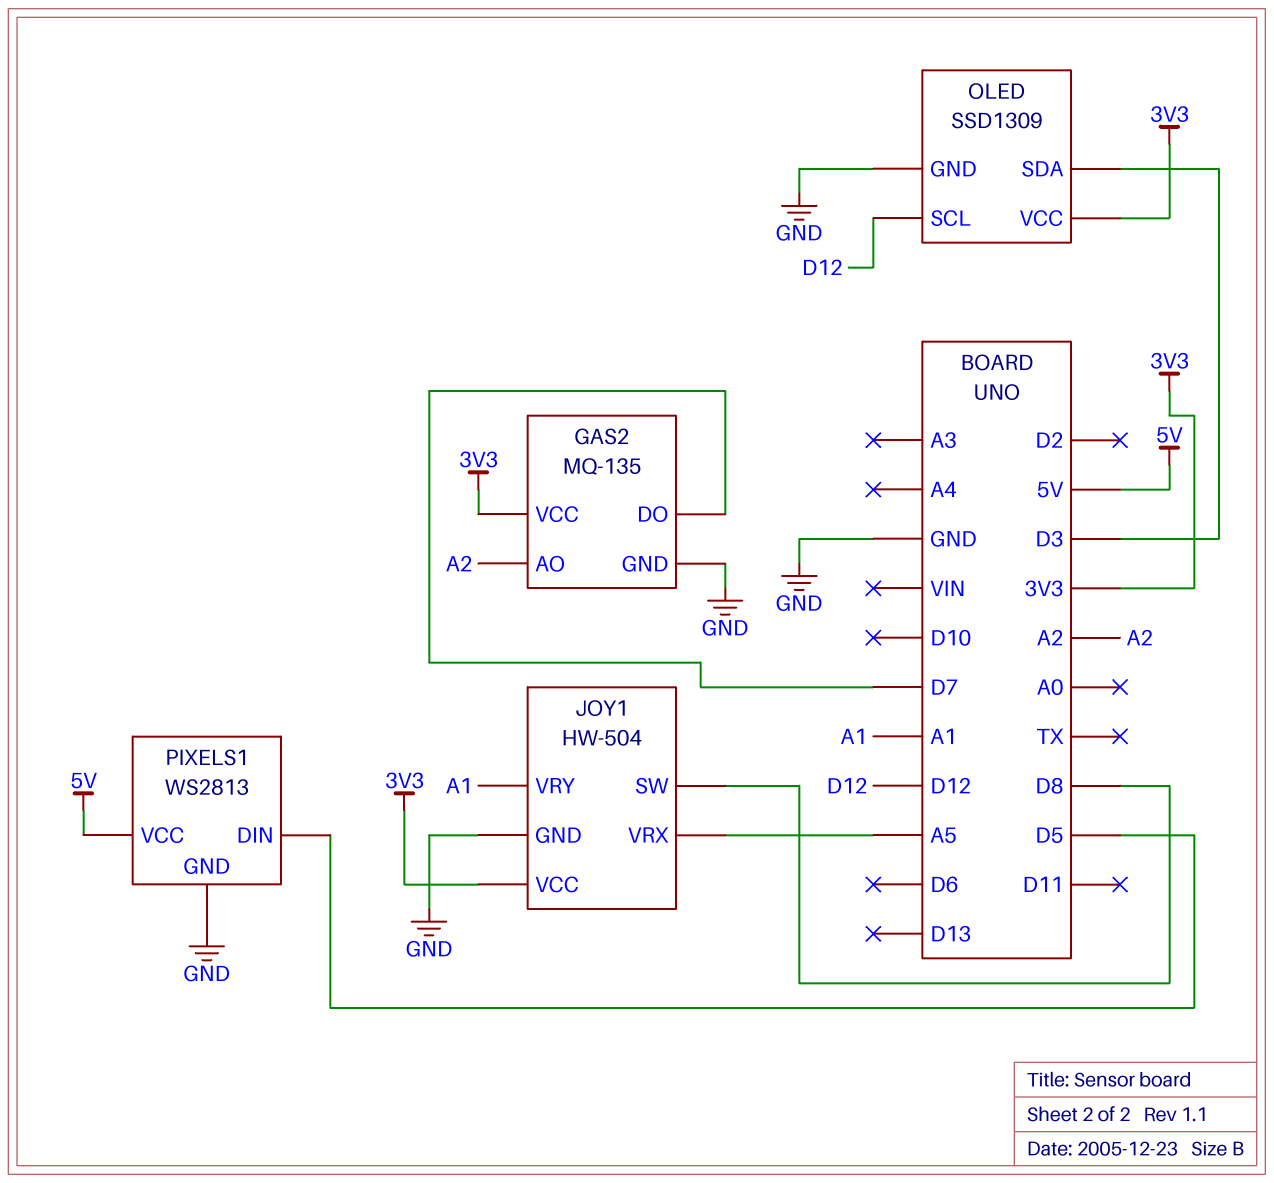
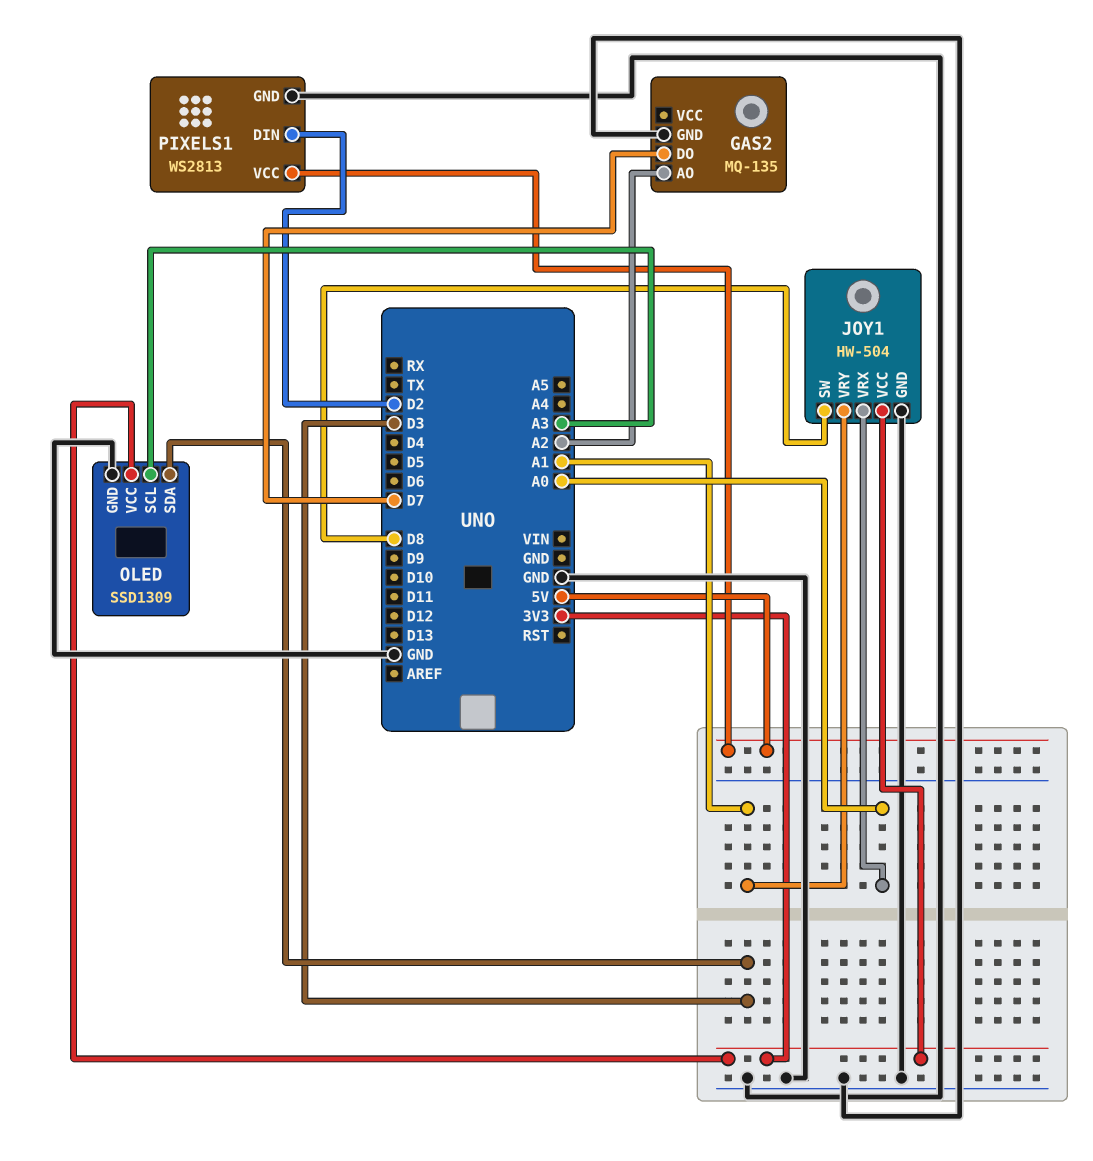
GAS2 pin VCC: 3V3 -> none
JOY1 pin VRX: A5 -> A0
OLED pin SCL: D12 -> A3
PIXELS1 pin DIN: D5 -> D2

